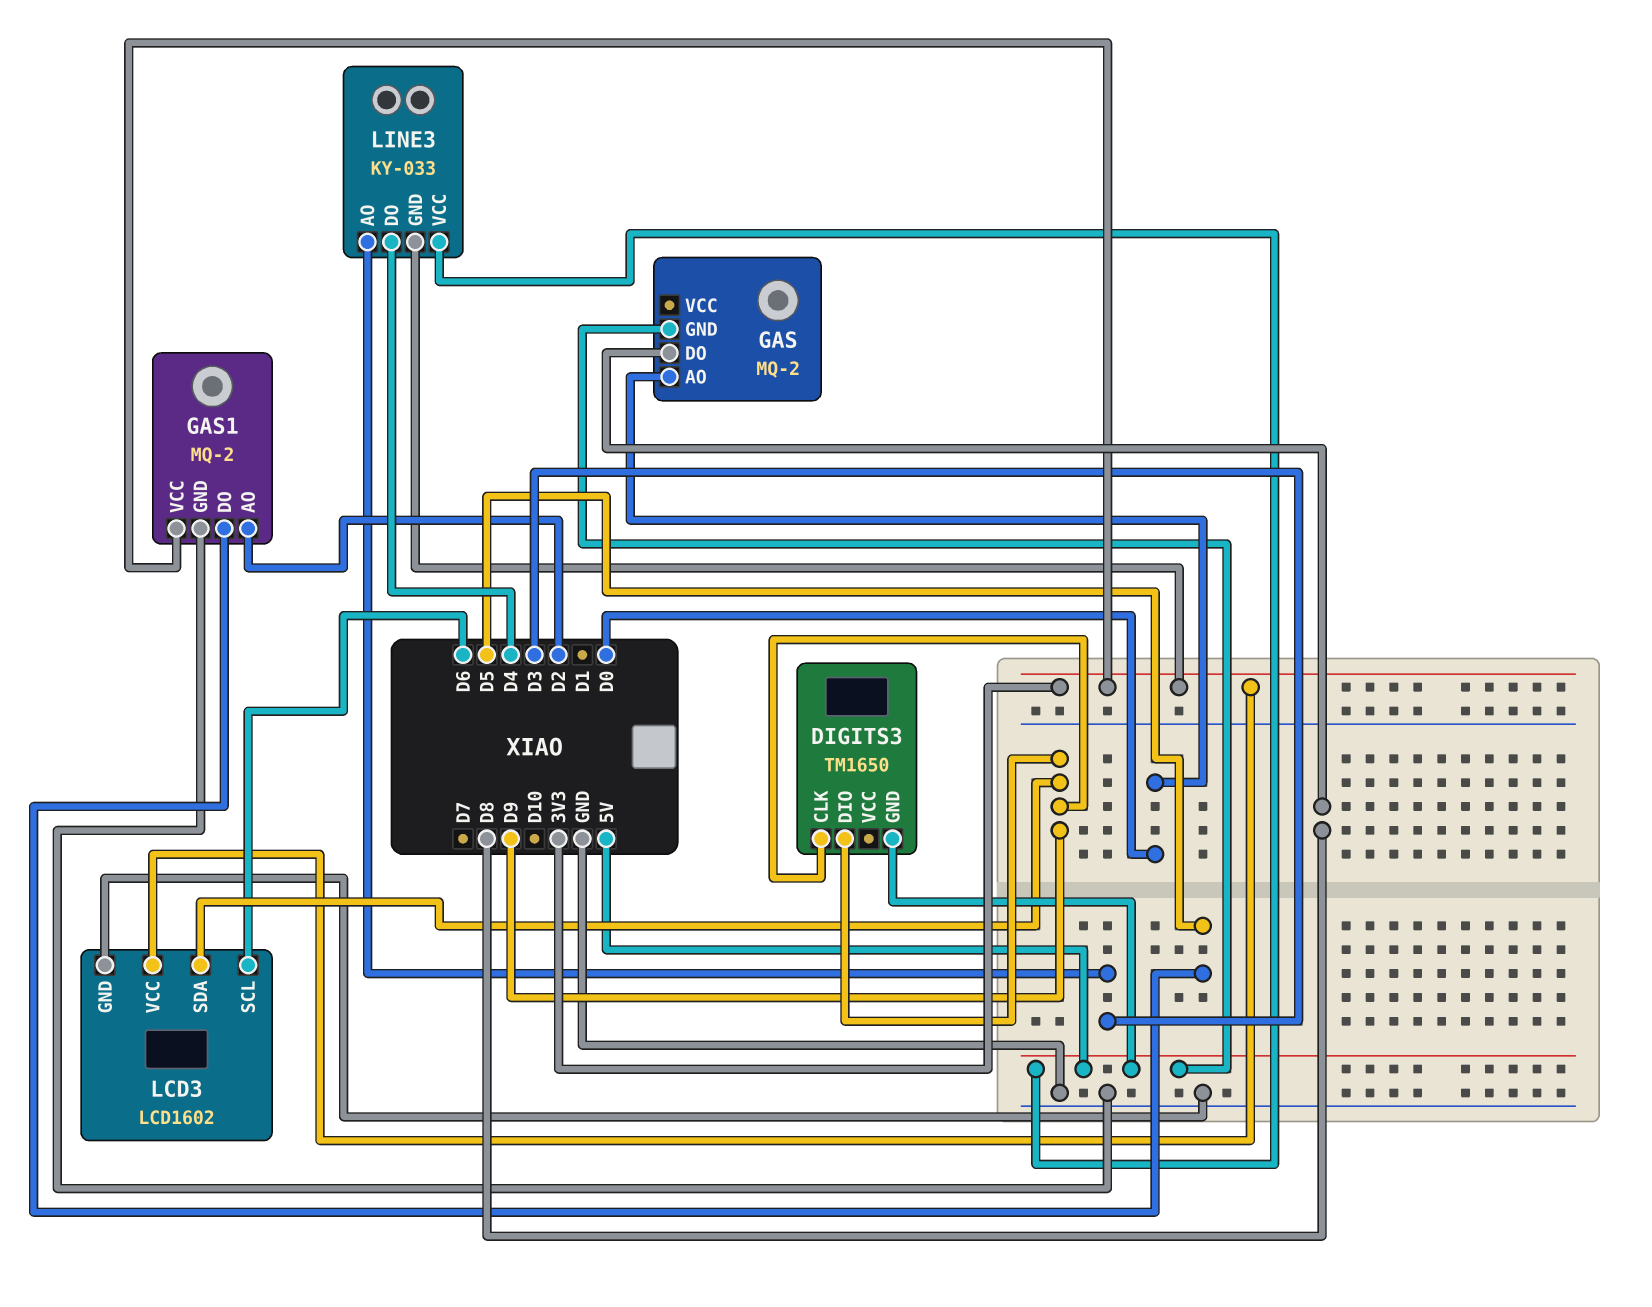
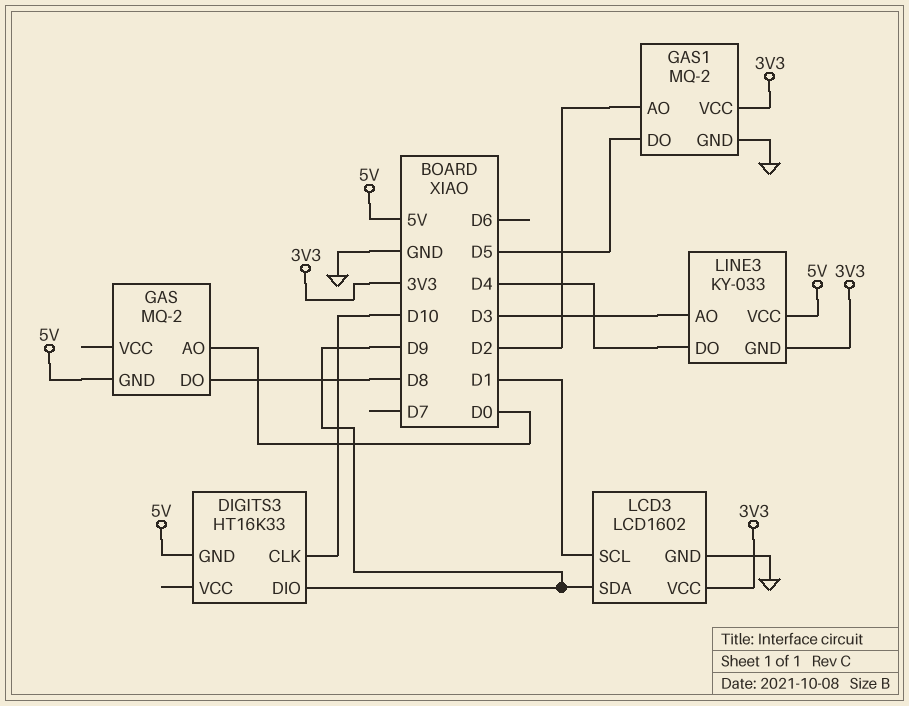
DIGITS3: TM1650 -> HT16K33
DIGITS3 pin CLK: D9 -> D10
LCD3 pin SCL: D6 -> D1

